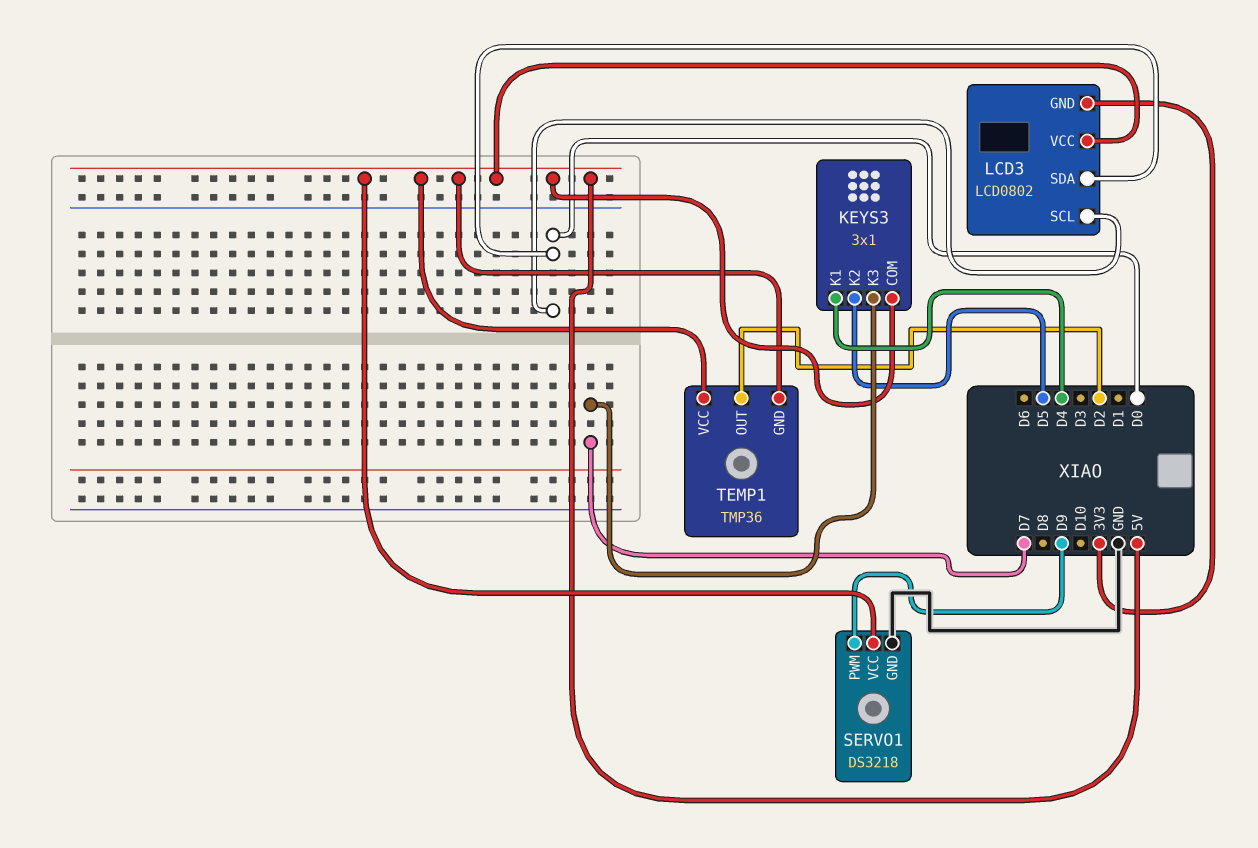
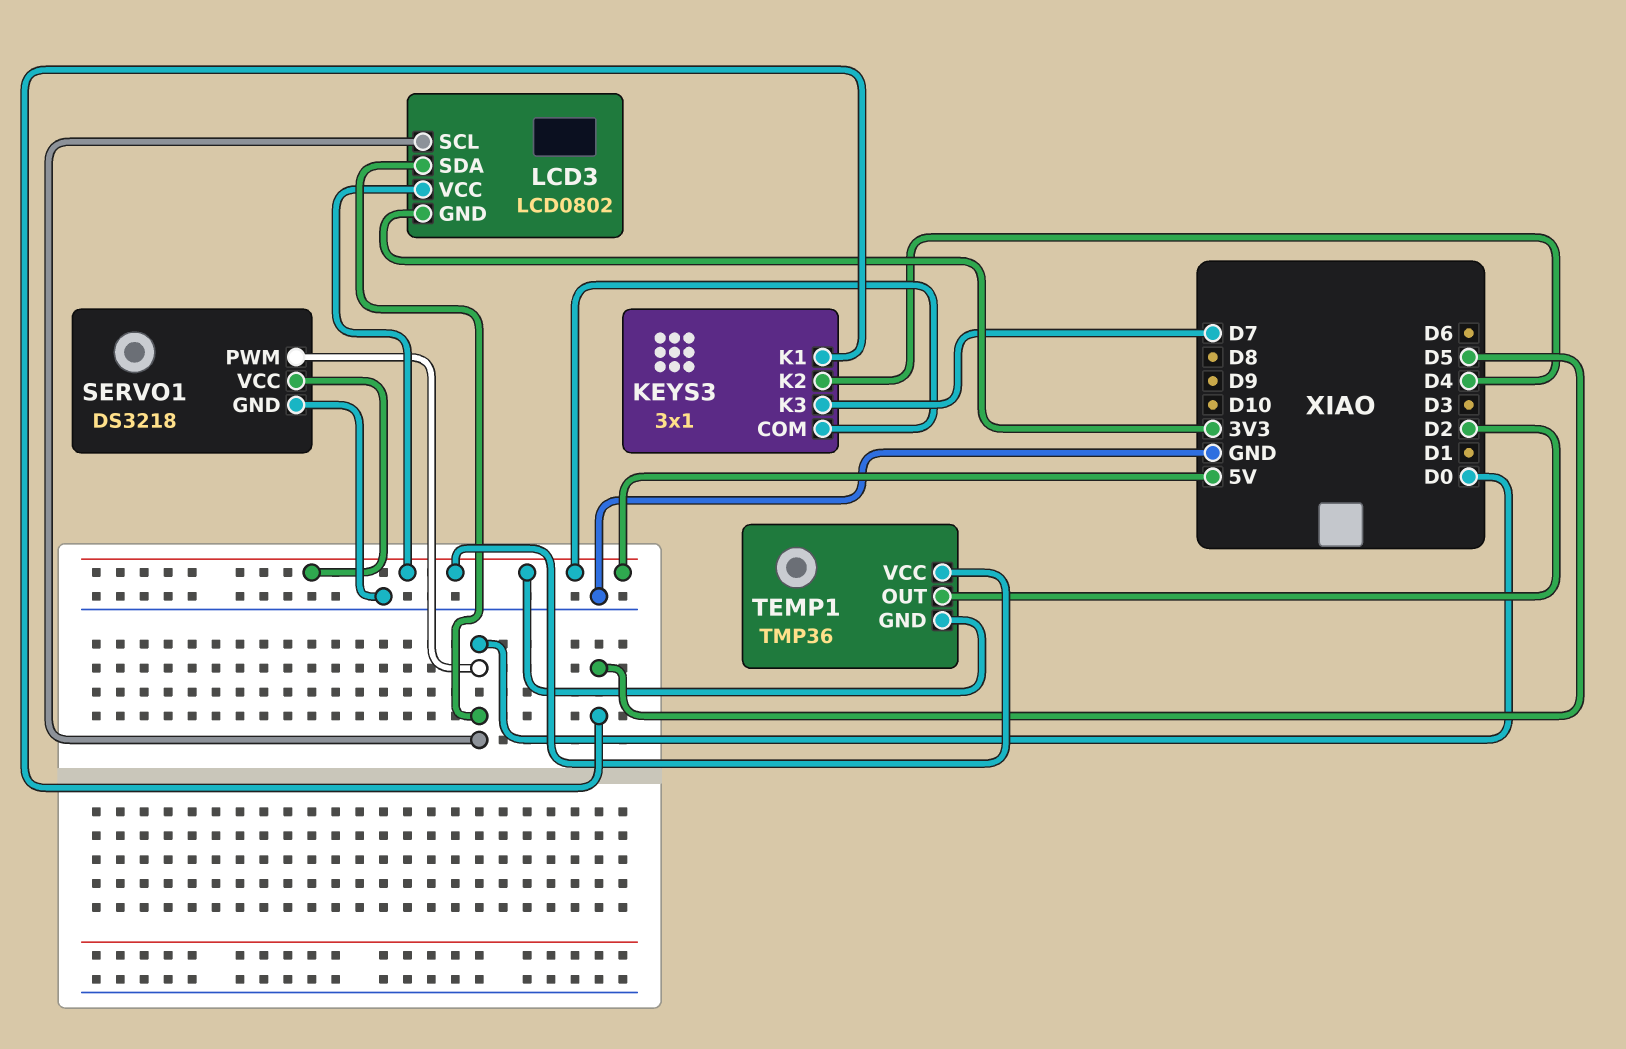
KEYS3 pin K1: D4 -> D5
KEYS3 pin K2: D5 -> D4
SERVO1 pin PWM: D9 -> D0

